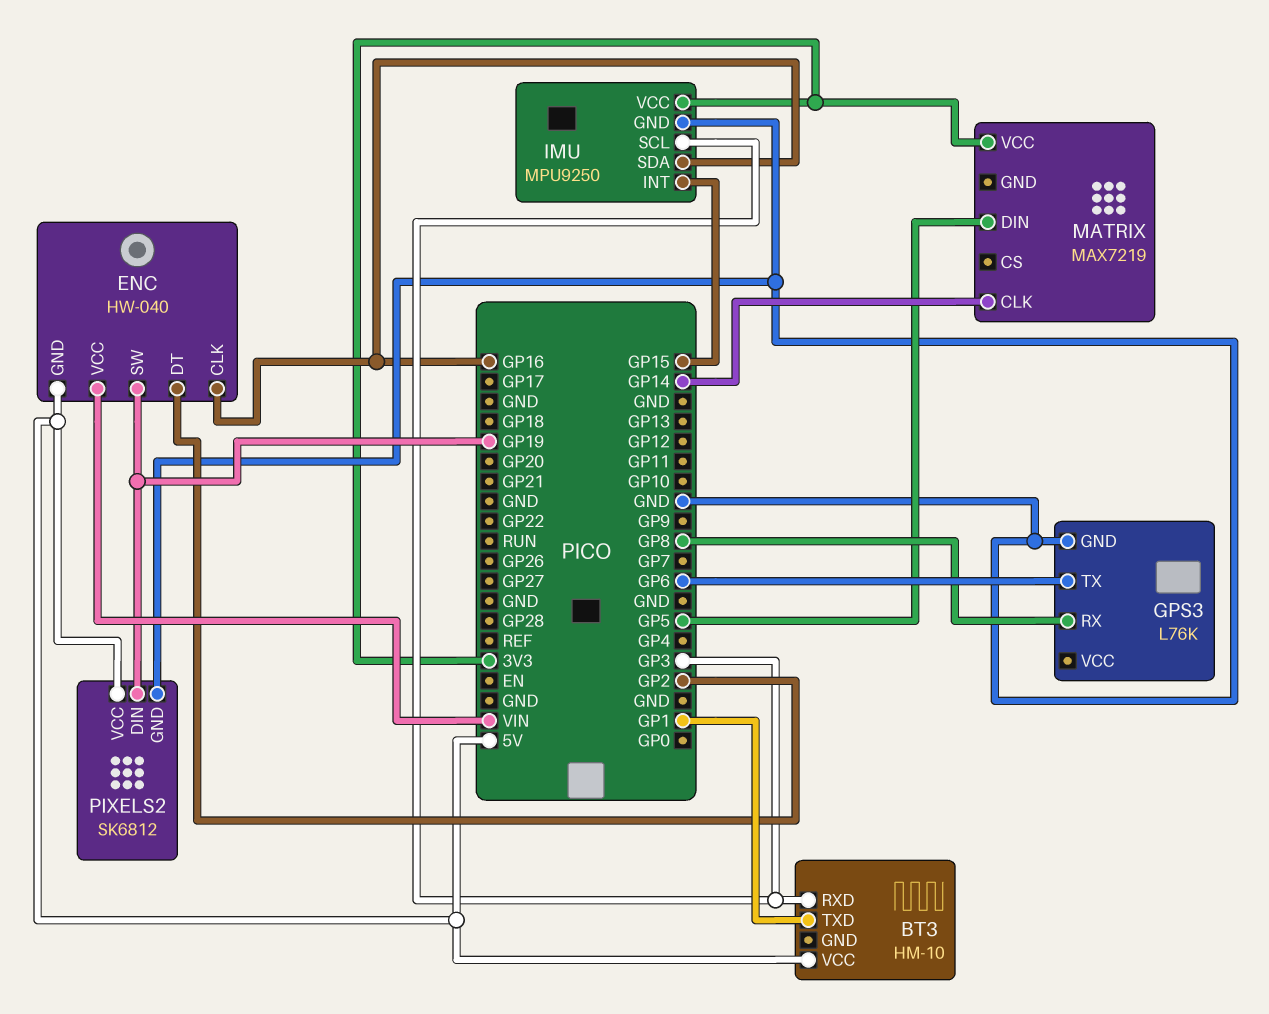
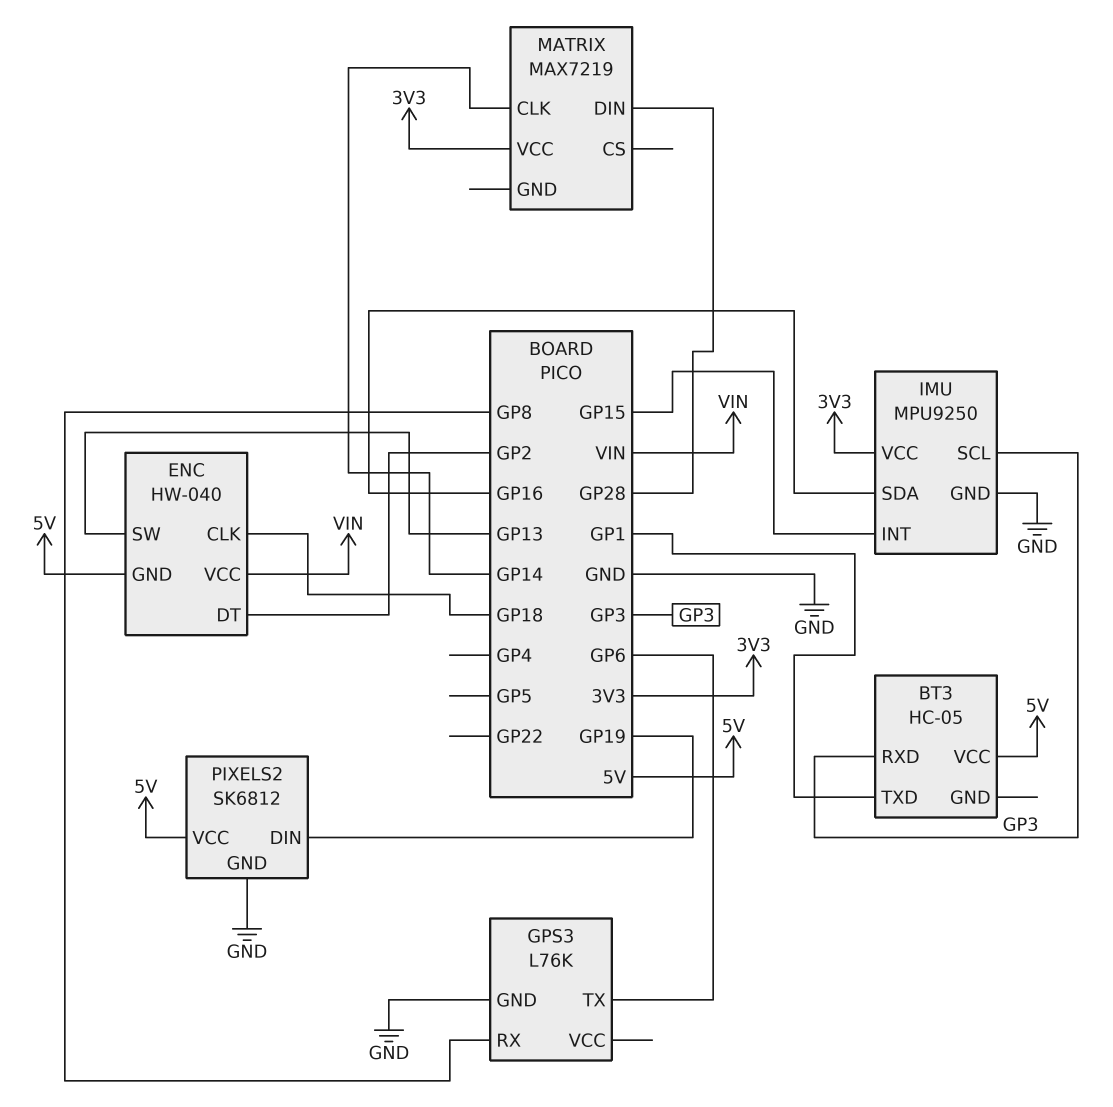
BT3: HM-10 -> HC-05
ENC pin CLK: GP16 -> GP18
ENC pin SW: GP19 -> GP13
MATRIX pin DIN: GP5 -> GP28

